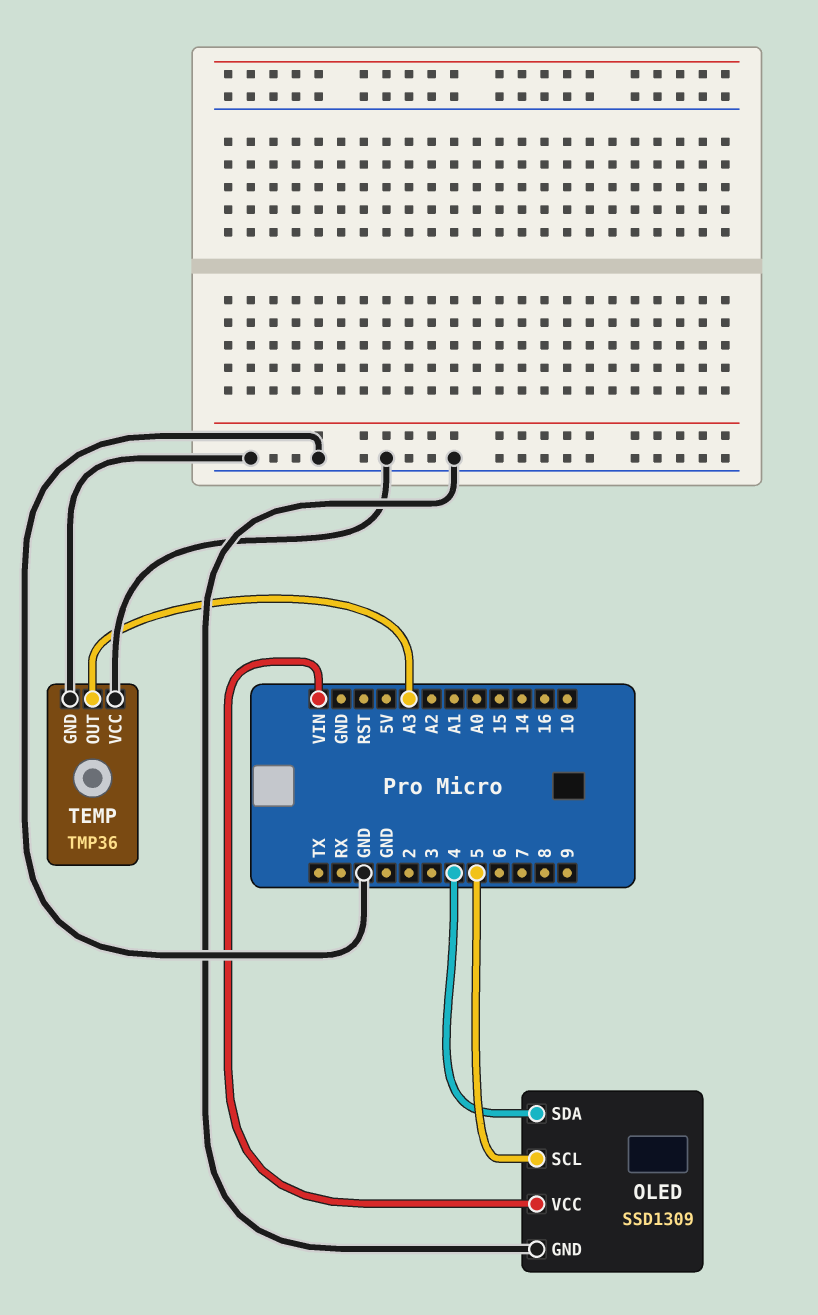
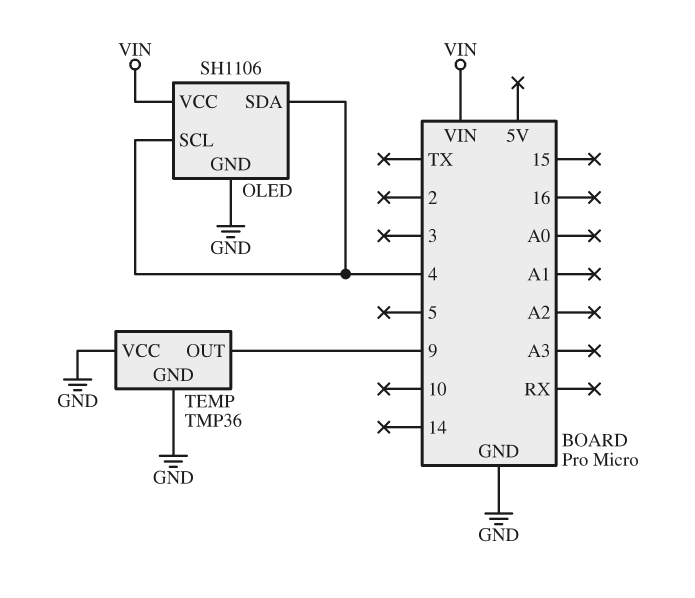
OLED: SSD1309 -> SH1106
OLED pin SCL: 5 -> 4
TEMP pin OUT: A3 -> 9

